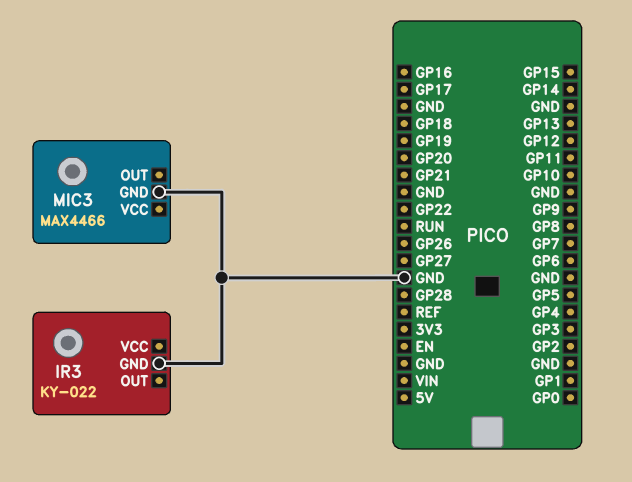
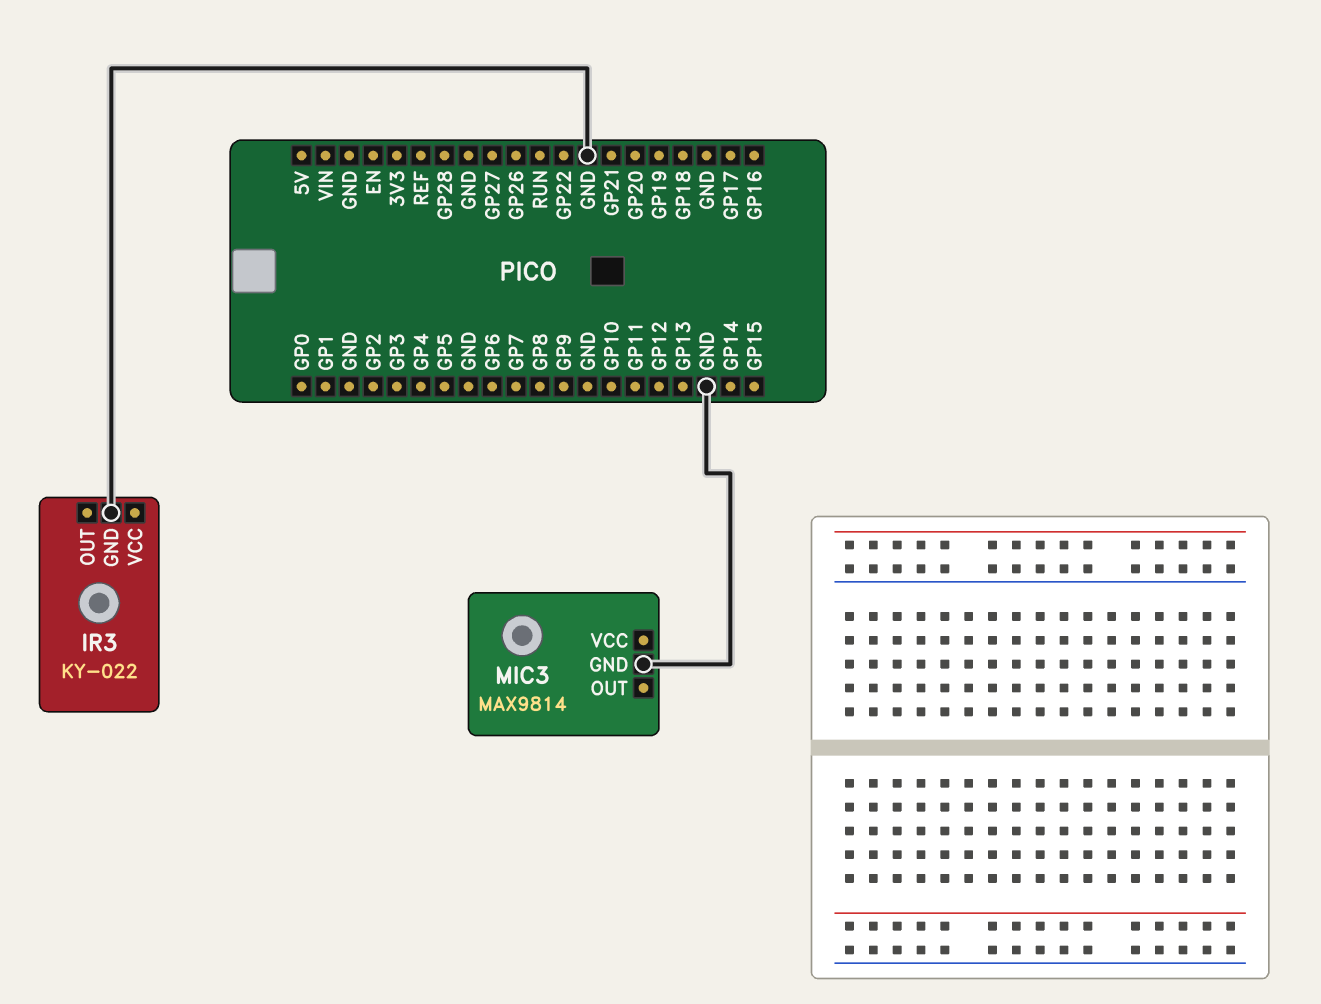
MIC3: MAX4466 -> MAX9814

